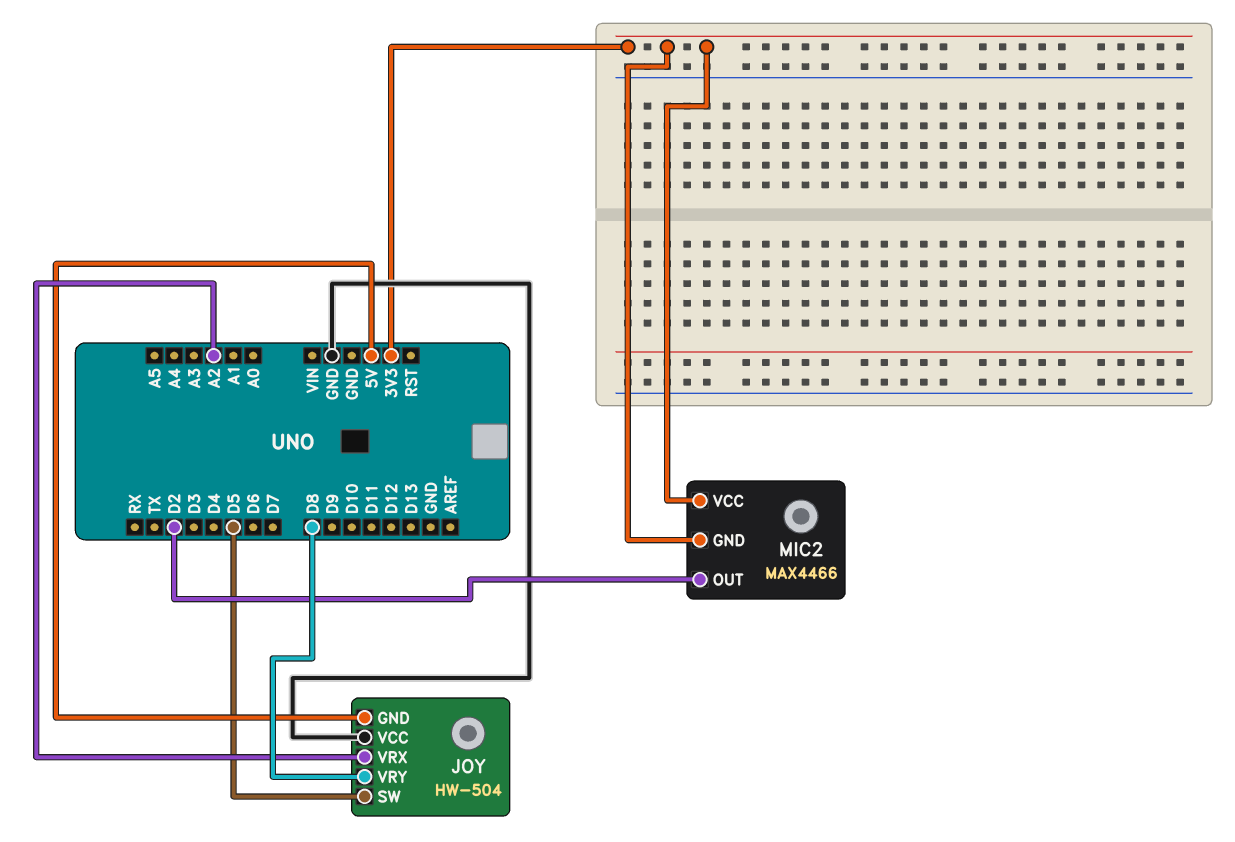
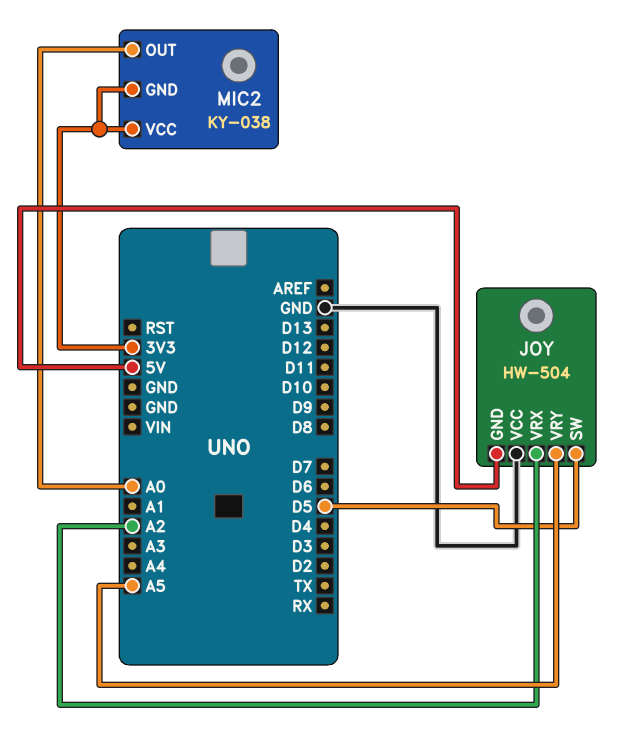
JOY pin VRY: D8 -> A5
MIC2: MAX4466 -> KY-038
MIC2 pin OUT: D2 -> A0

